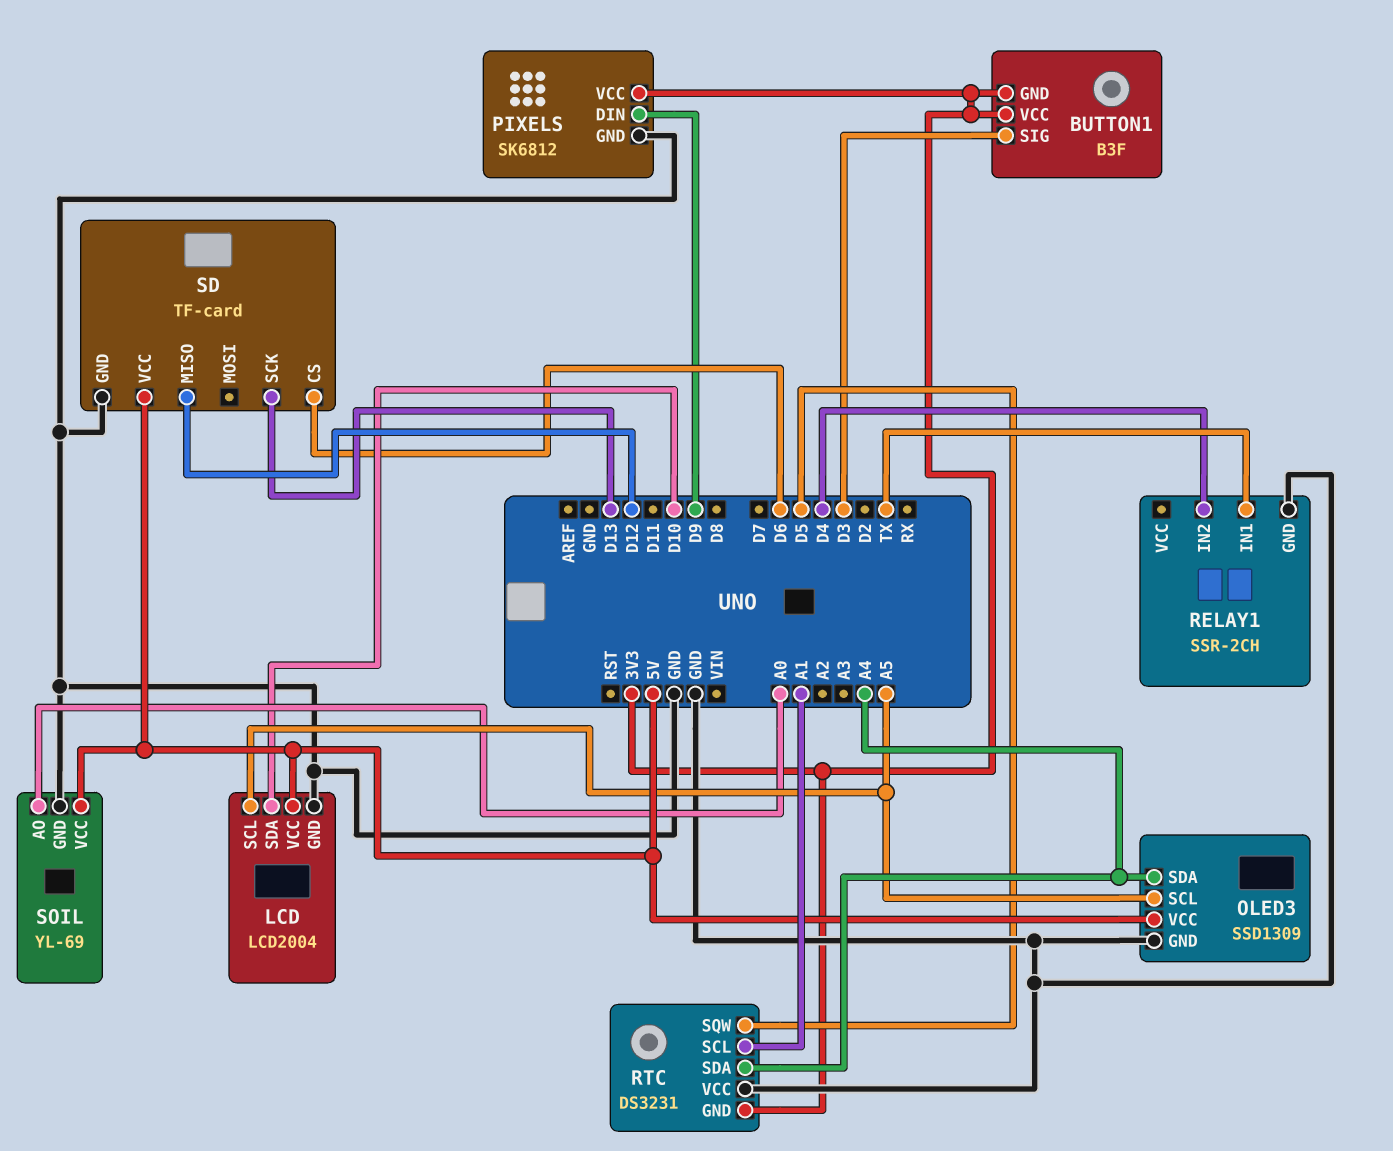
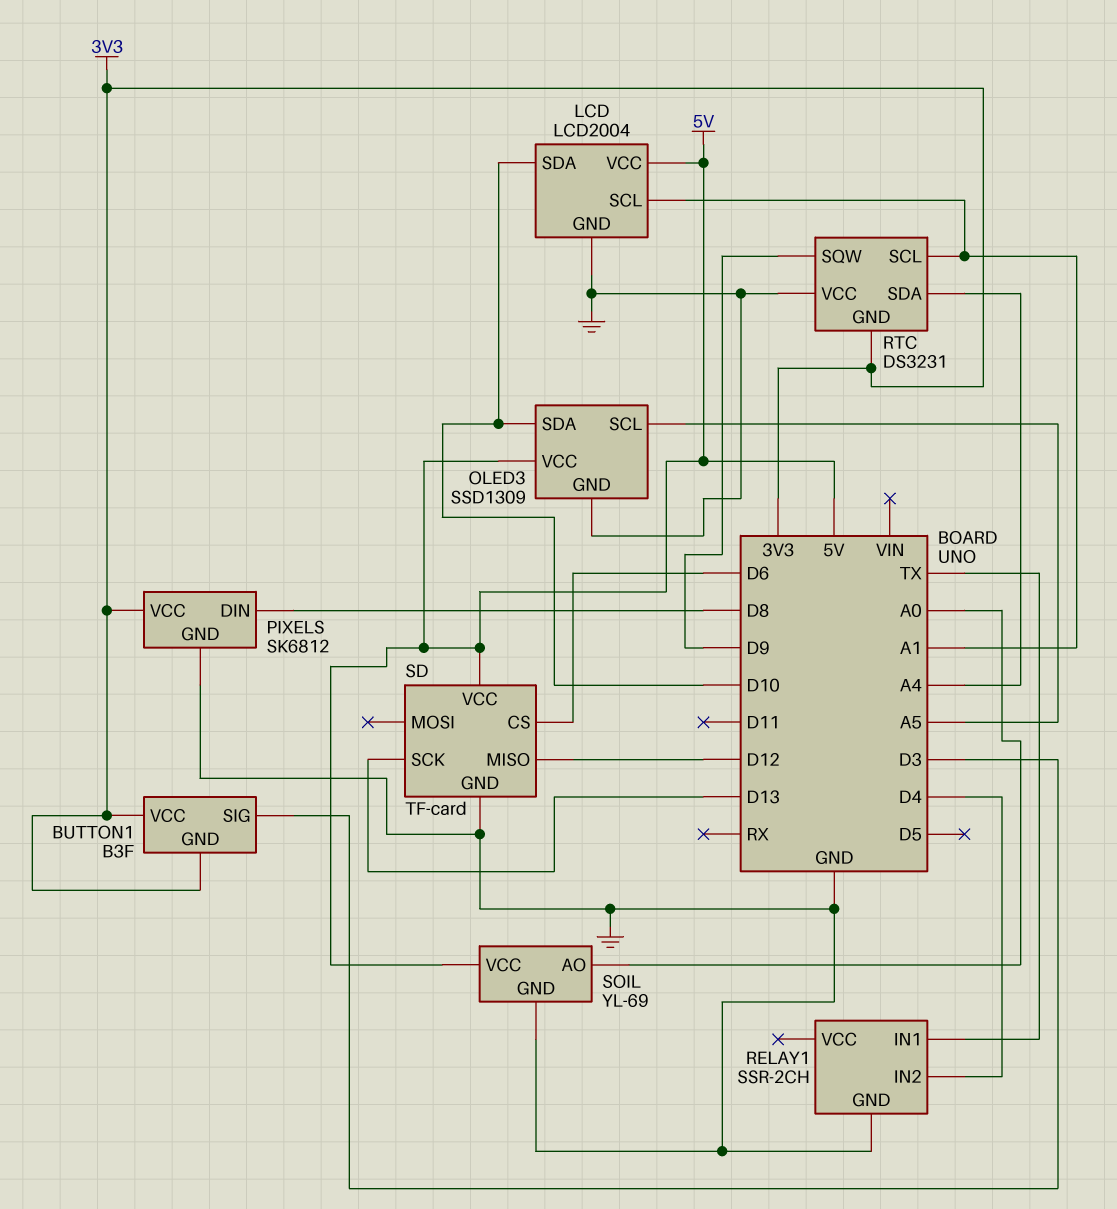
LCD pin SCL: A5 -> A1
OLED3 pin SDA: A4 -> D10
PIXELS pin DIN: D9 -> D8
RTC pin SQW: D5 -> D9

